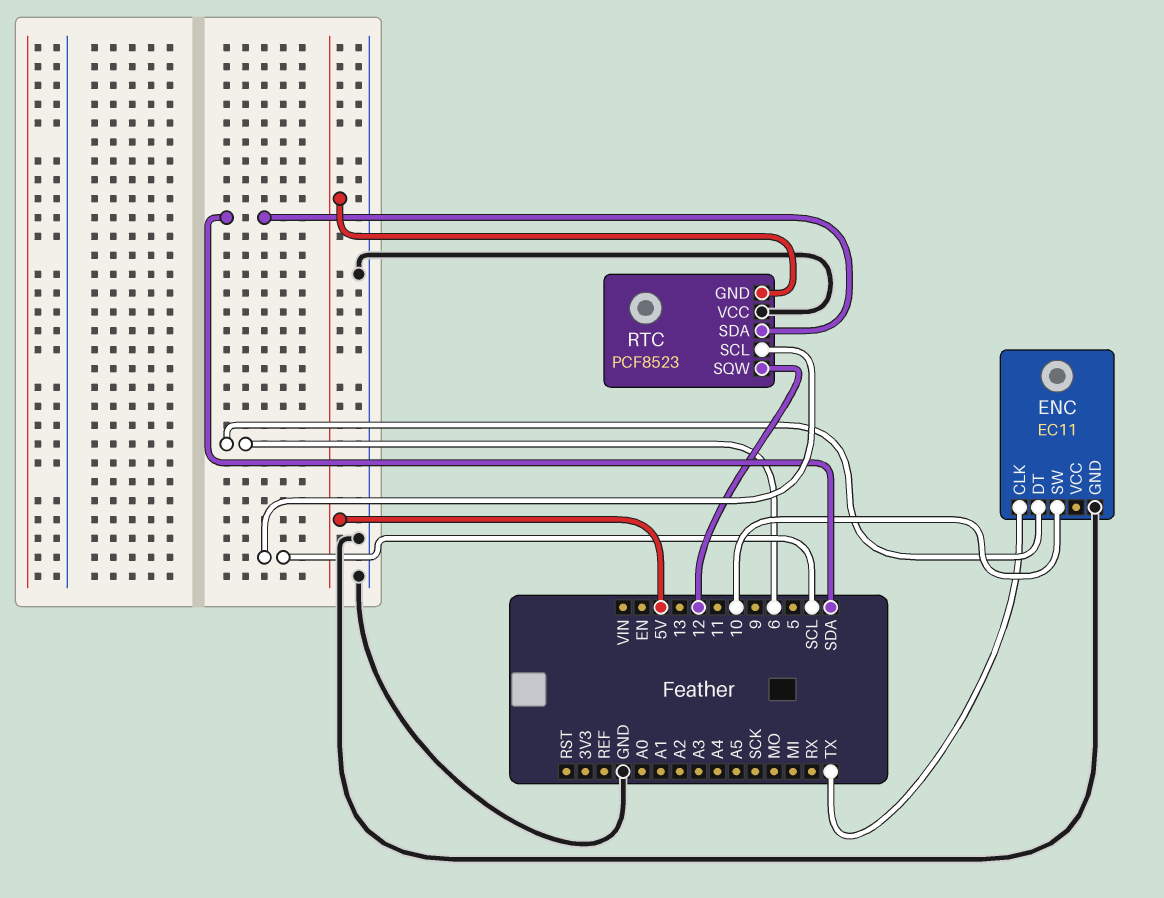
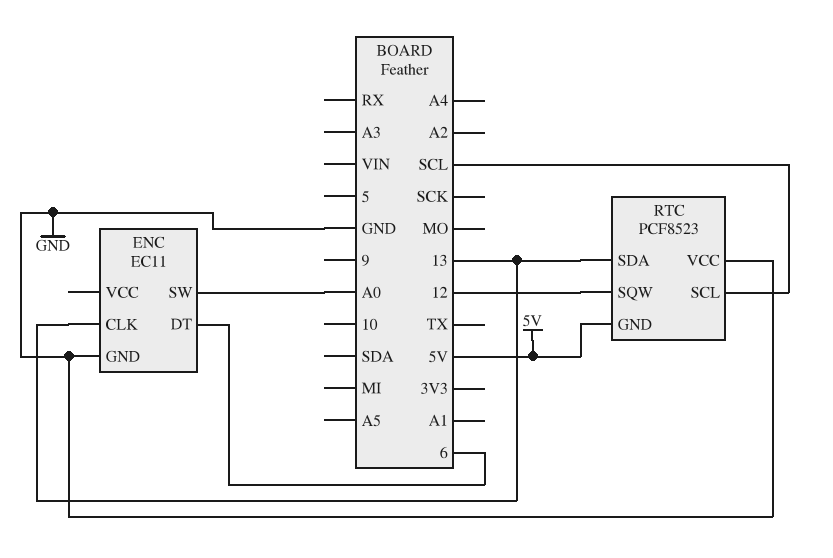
ENC pin CLK: TX -> 13
ENC pin SW: 10 -> A0
RTC pin SDA: SDA -> 13

